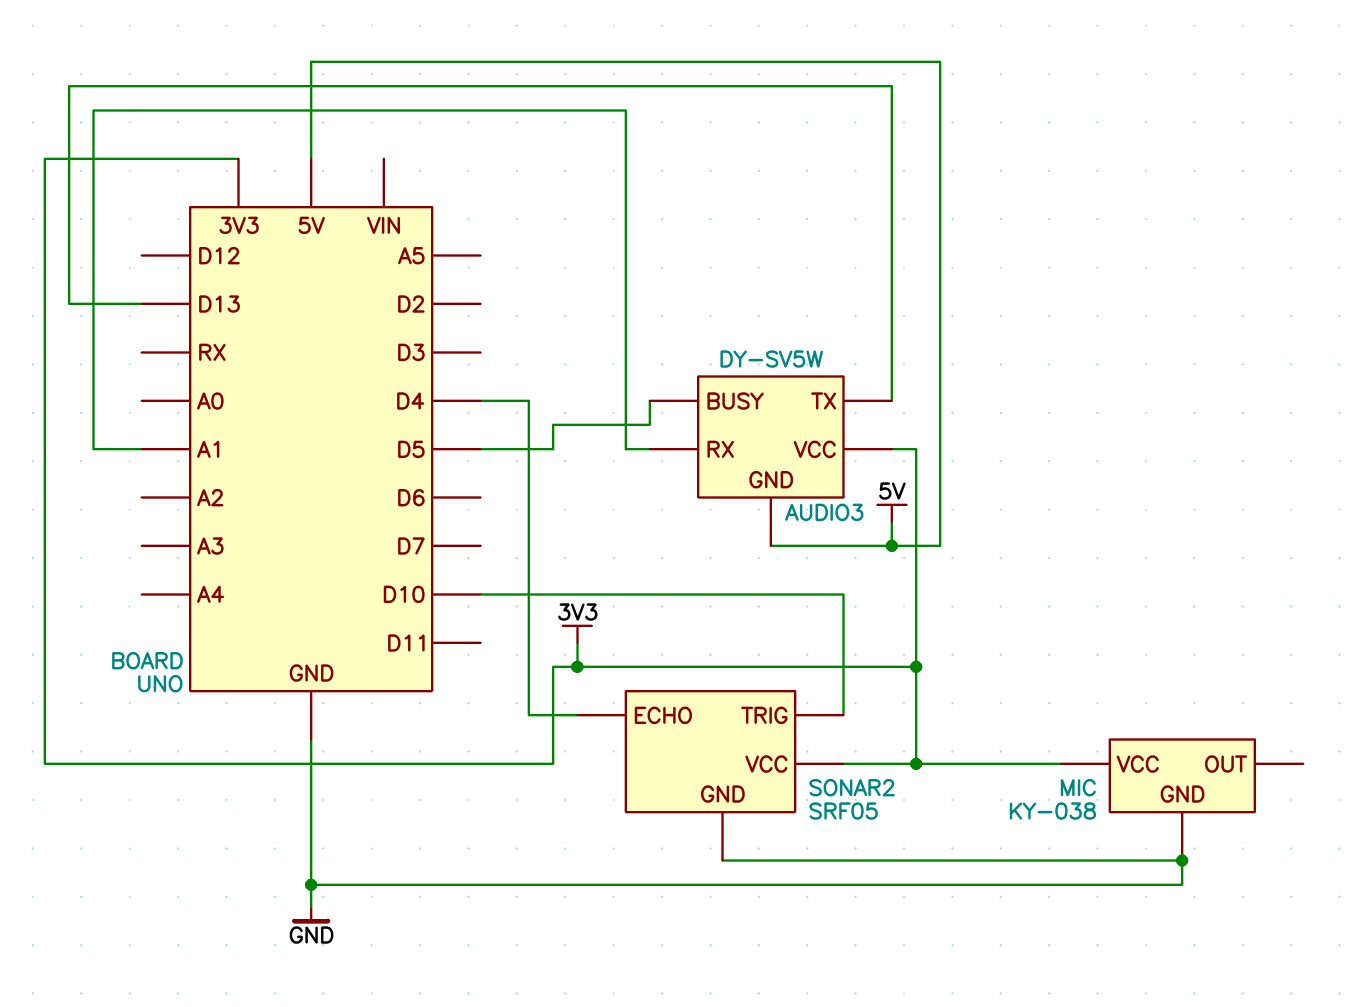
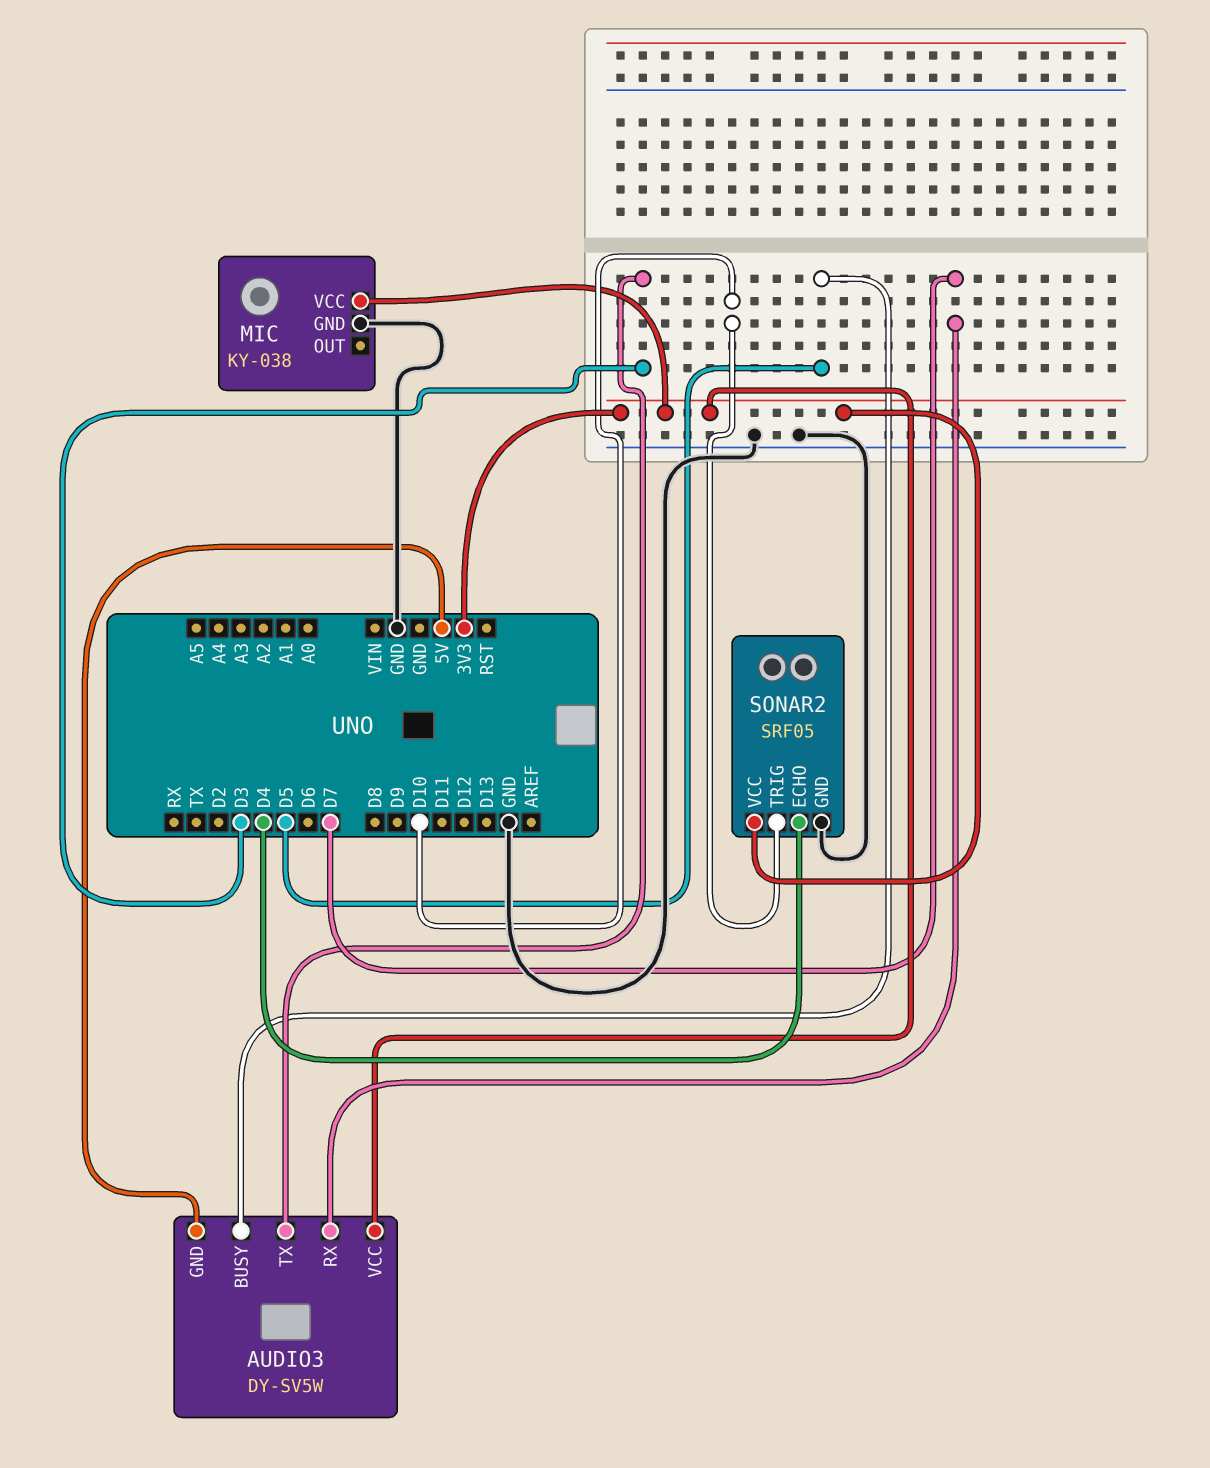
AUDIO3 pin RX: A1 -> D7
AUDIO3 pin TX: D13 -> D3

